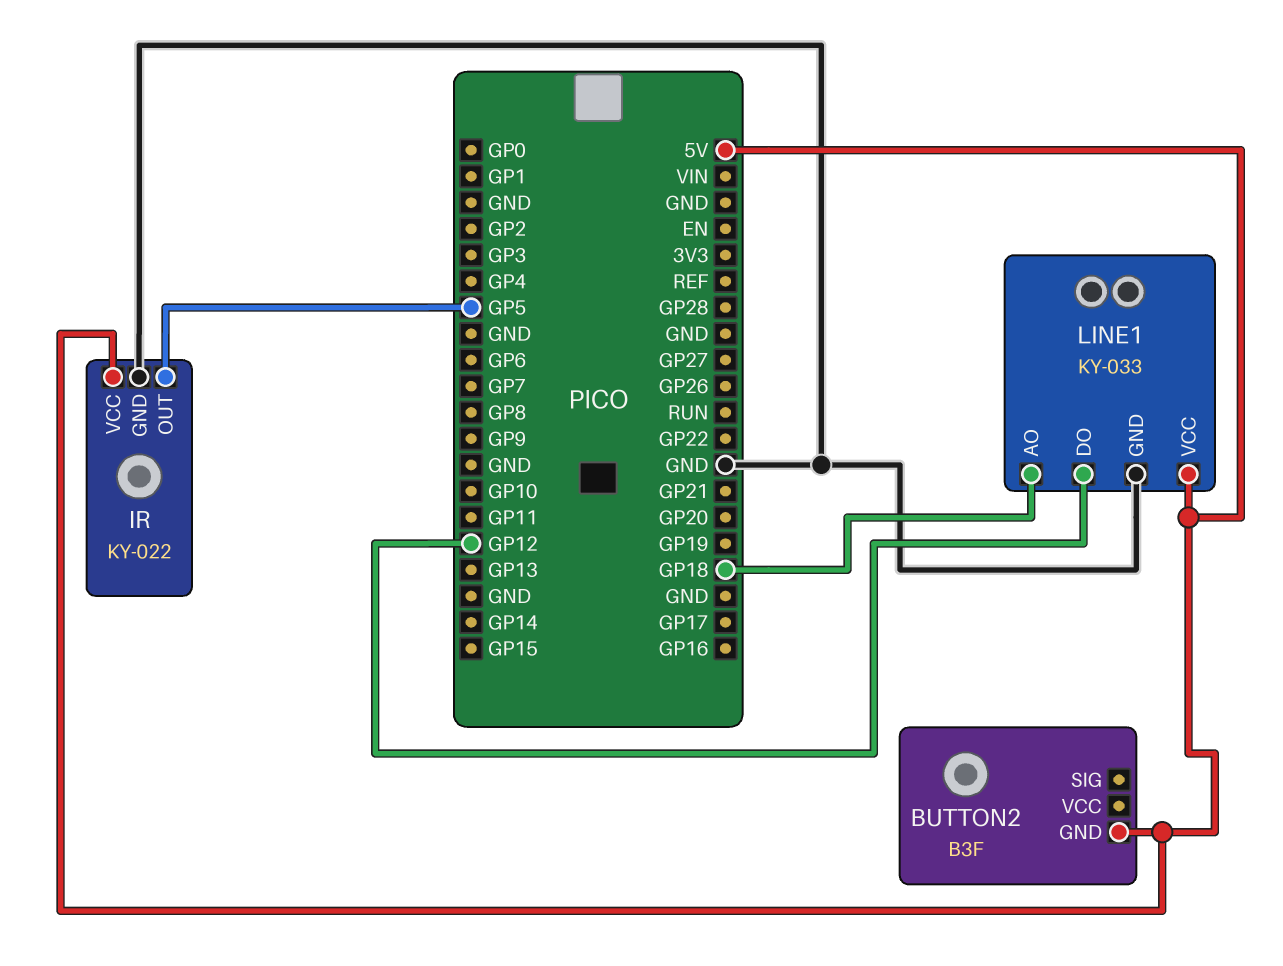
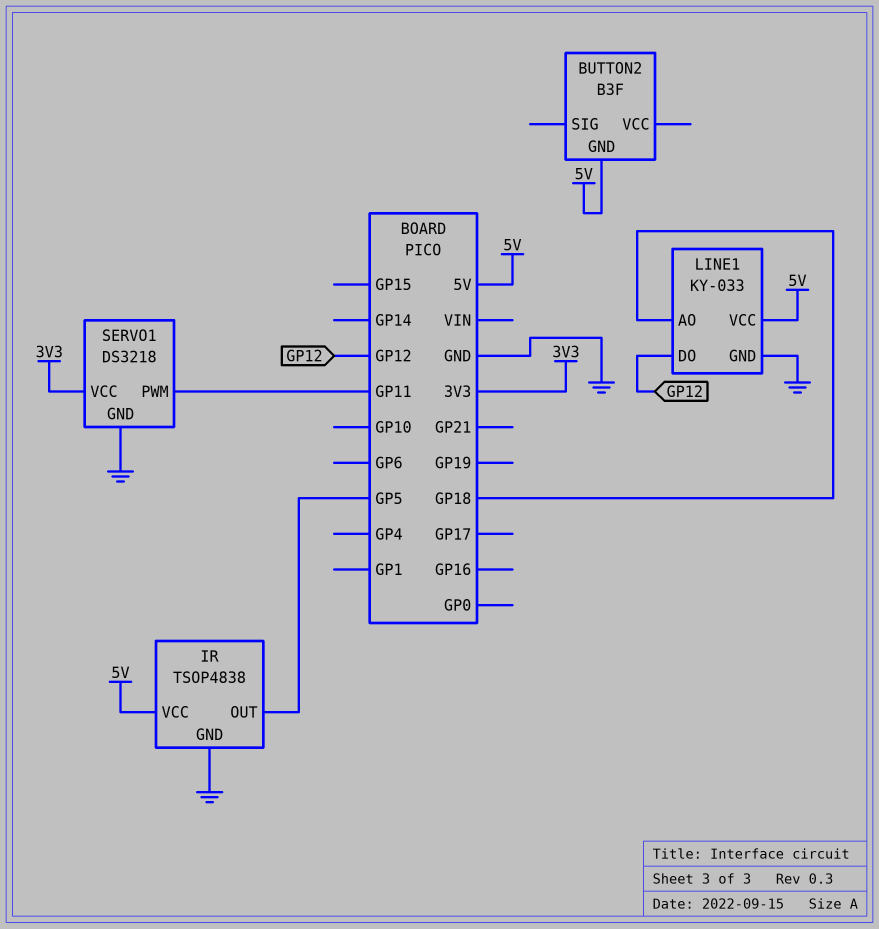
IR: KY-022 -> TSOP4838
SERVO1: none -> DS3218
SERVO1 pin GND: none -> GND
SERVO1 pin PWM: none -> GP11
SERVO1 pin VCC: none -> 3V3

